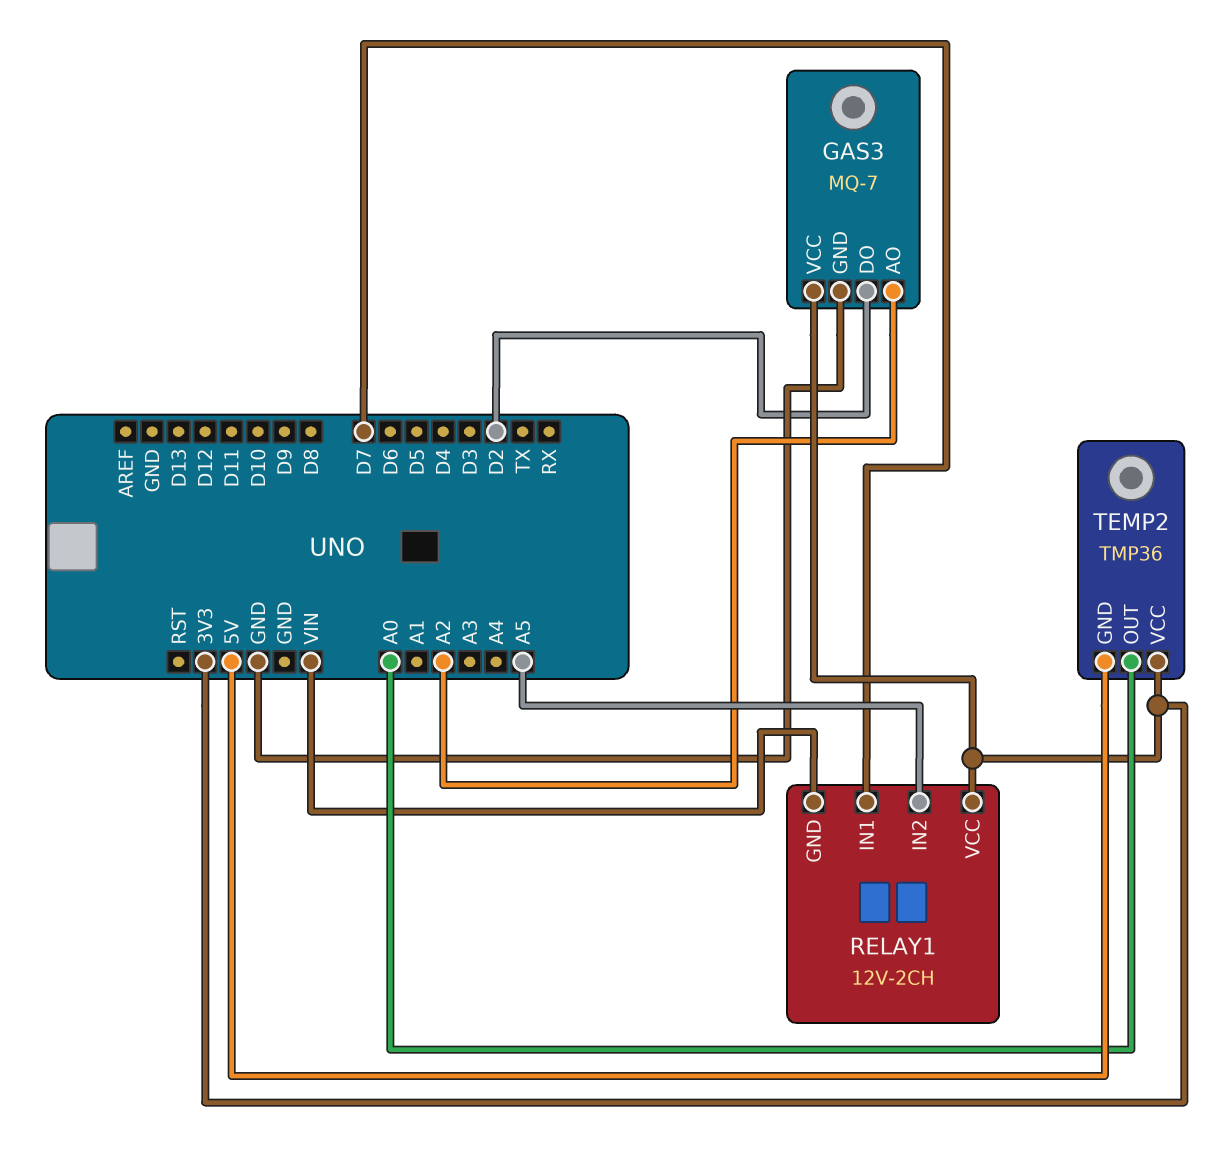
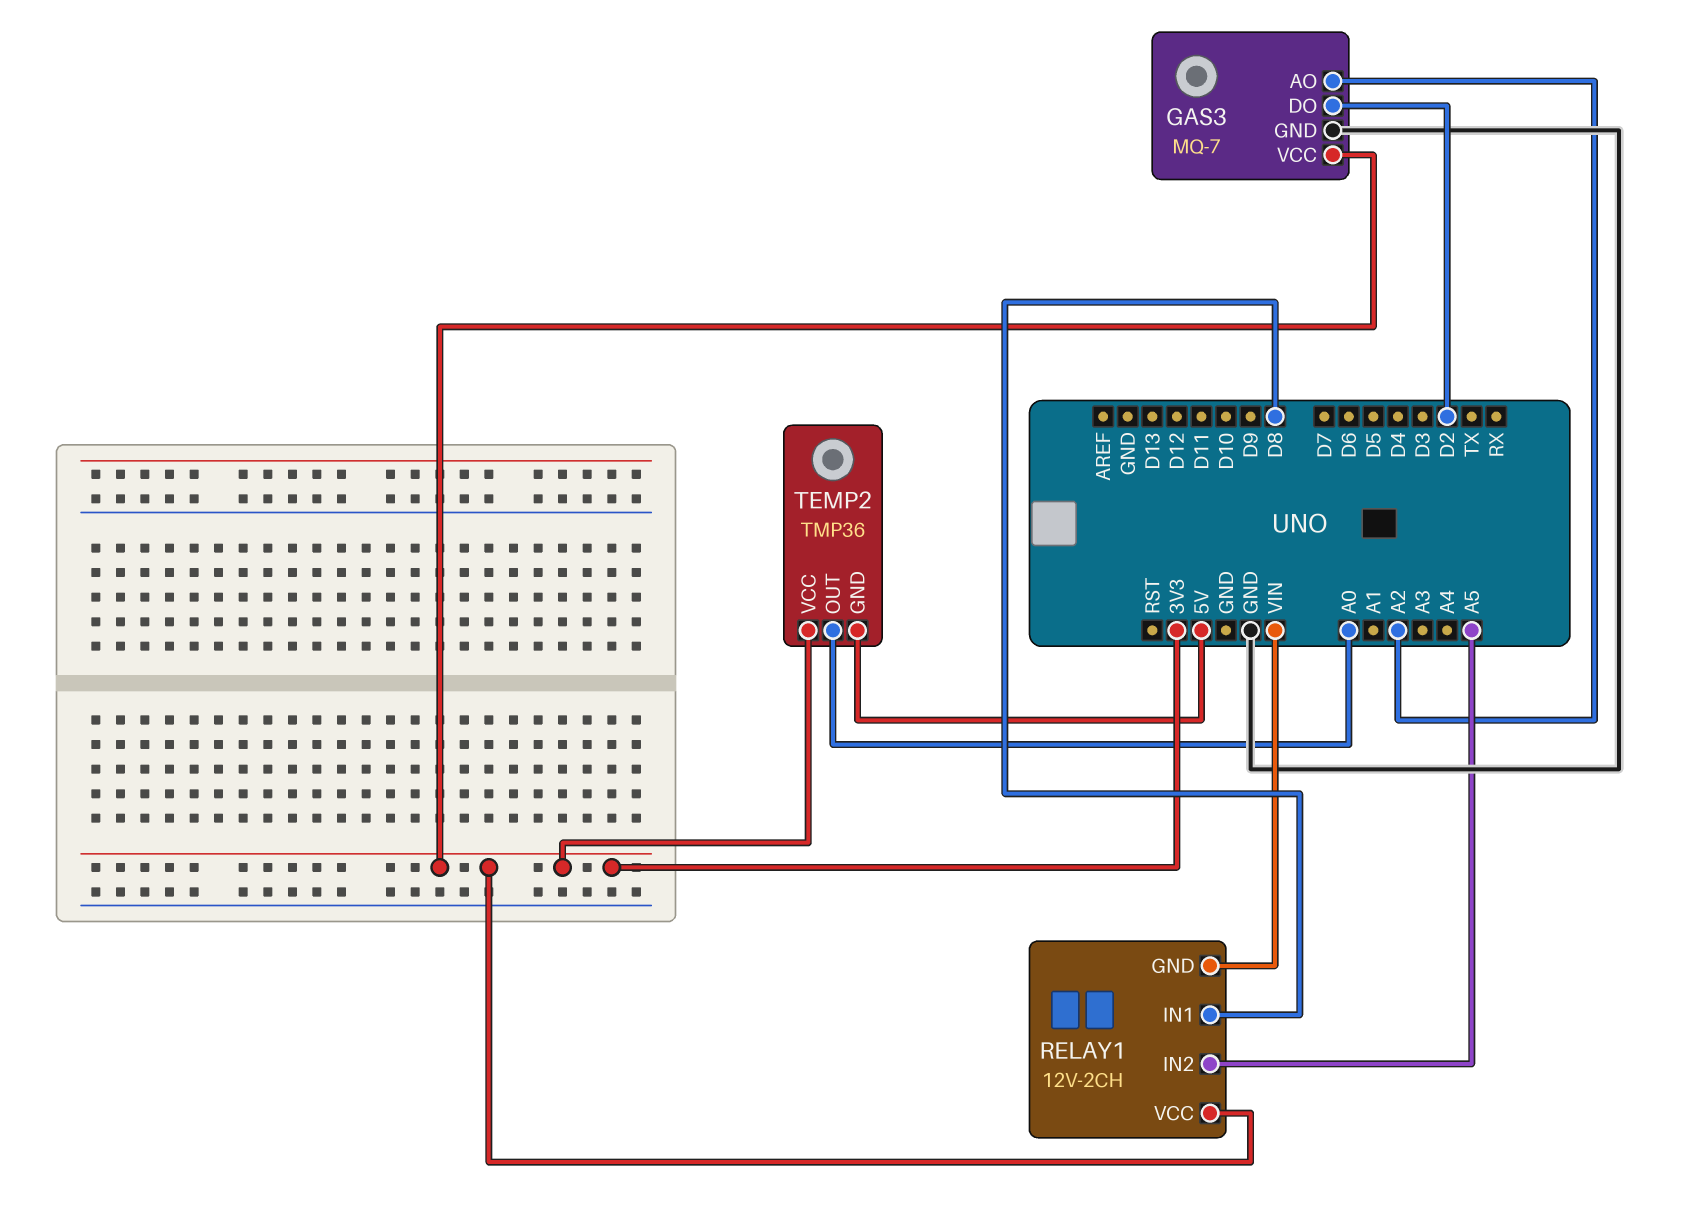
RELAY1 pin IN1: D7 -> D8

